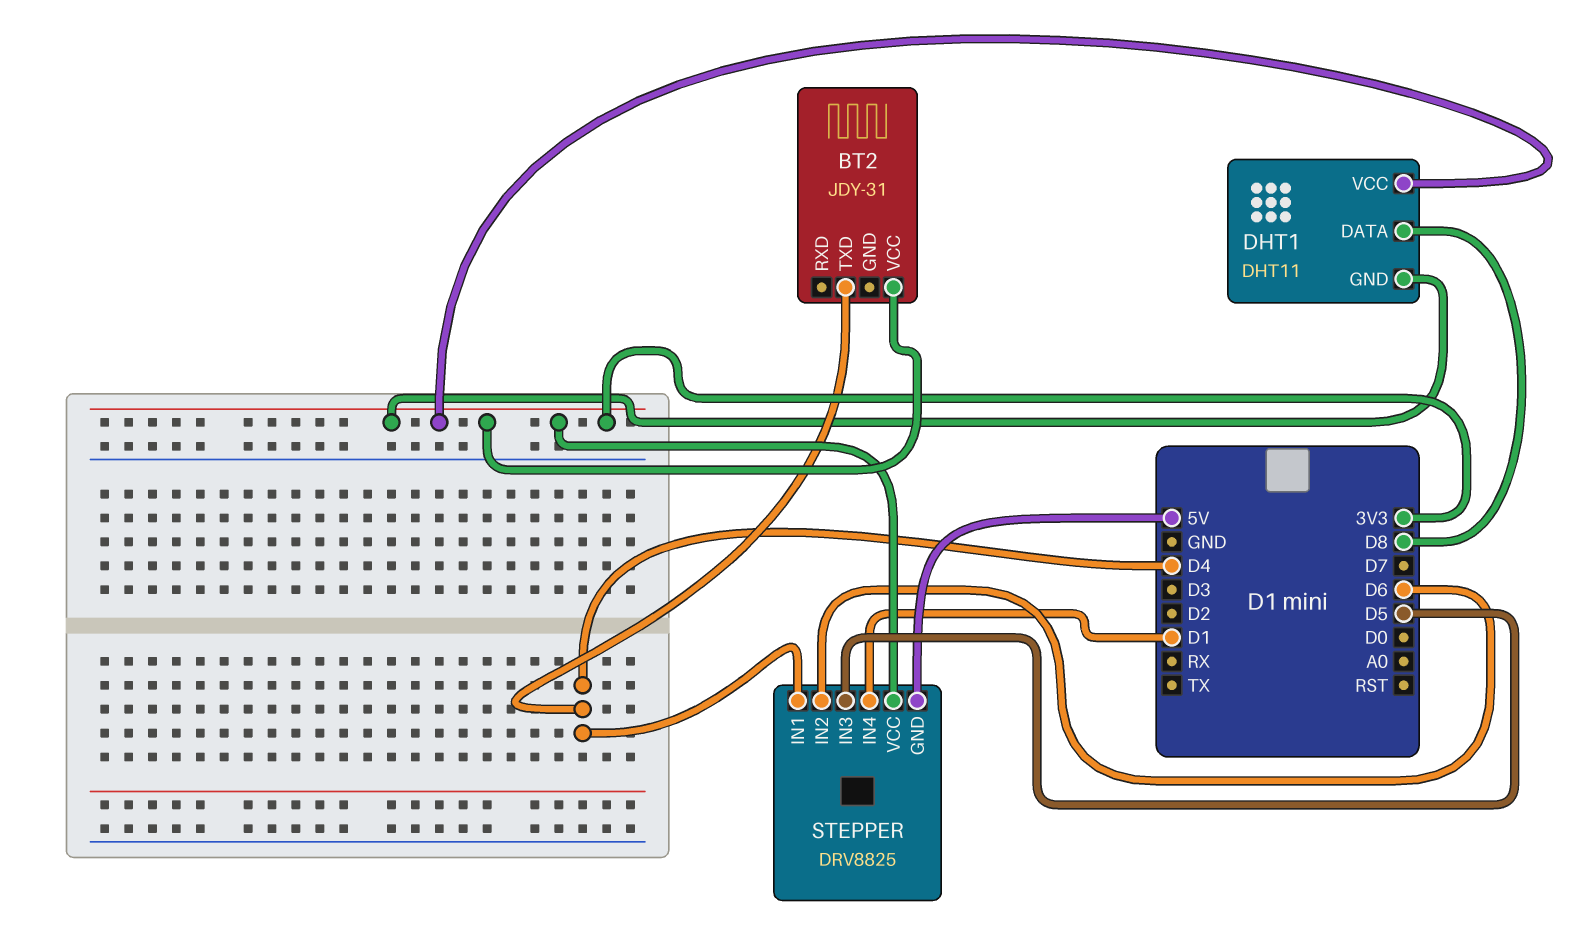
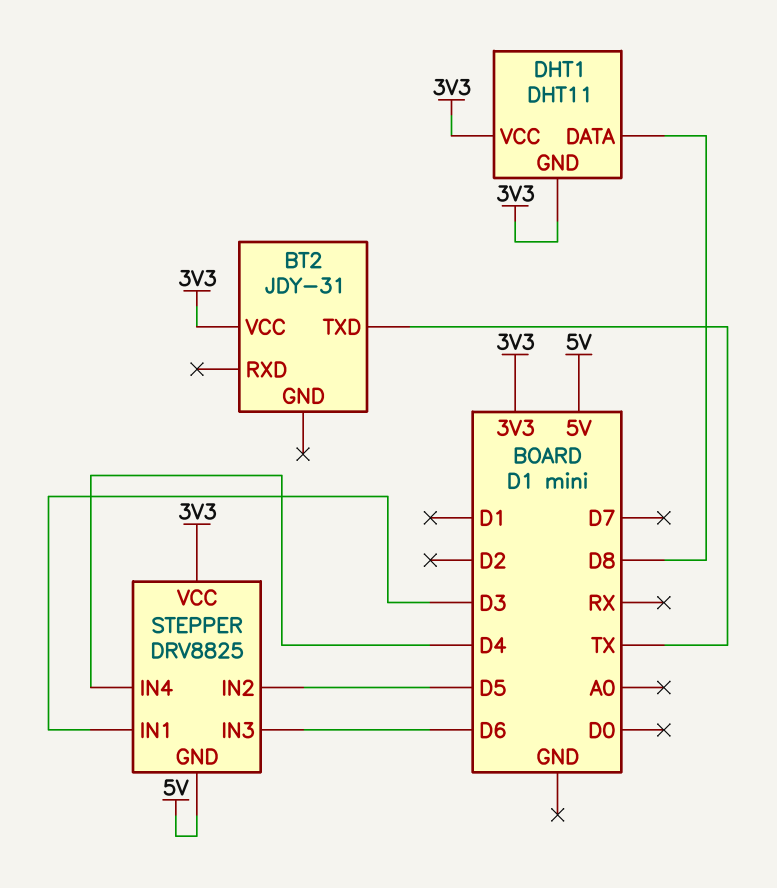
BT2 pin TXD: D4 -> TX
STEPPER pin IN1: D4 -> D3
STEPPER pin IN2: D6 -> D5
STEPPER pin IN3: D5 -> D6
STEPPER pin IN4: D1 -> D4

